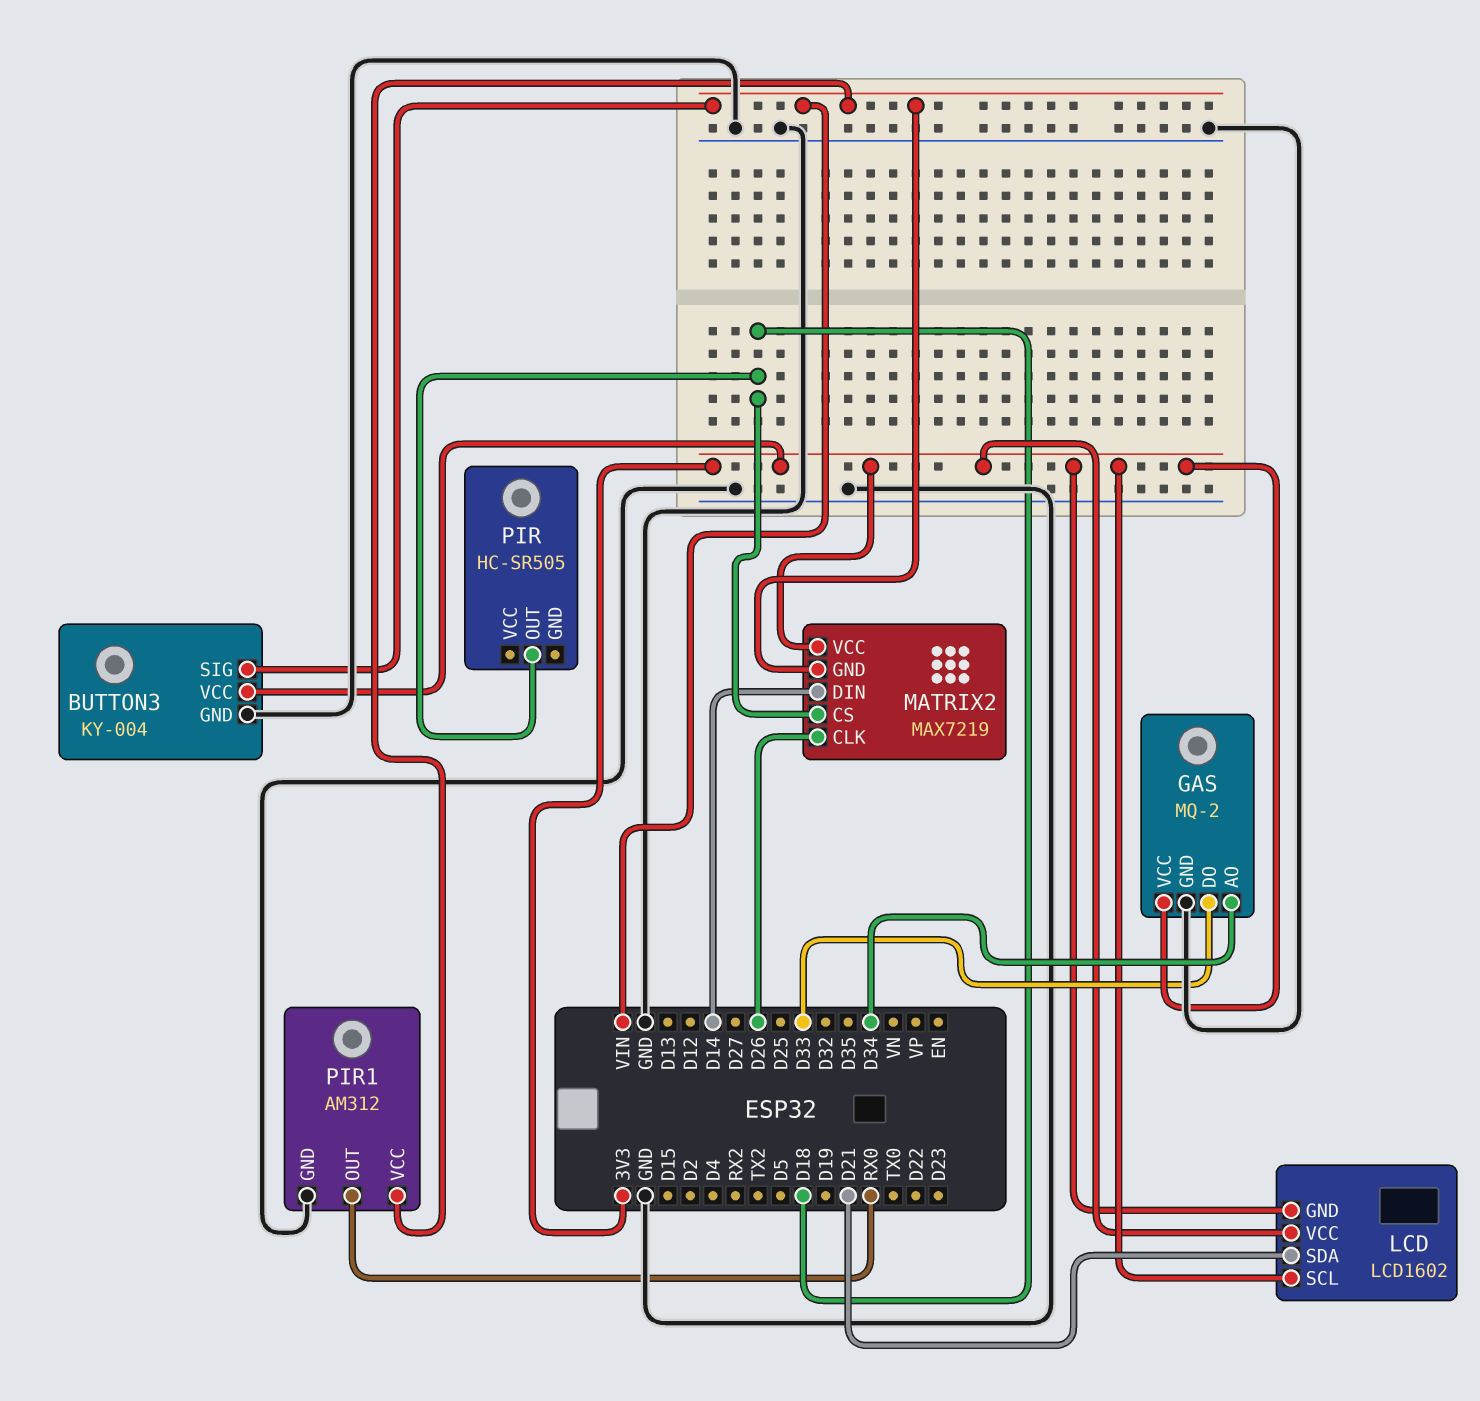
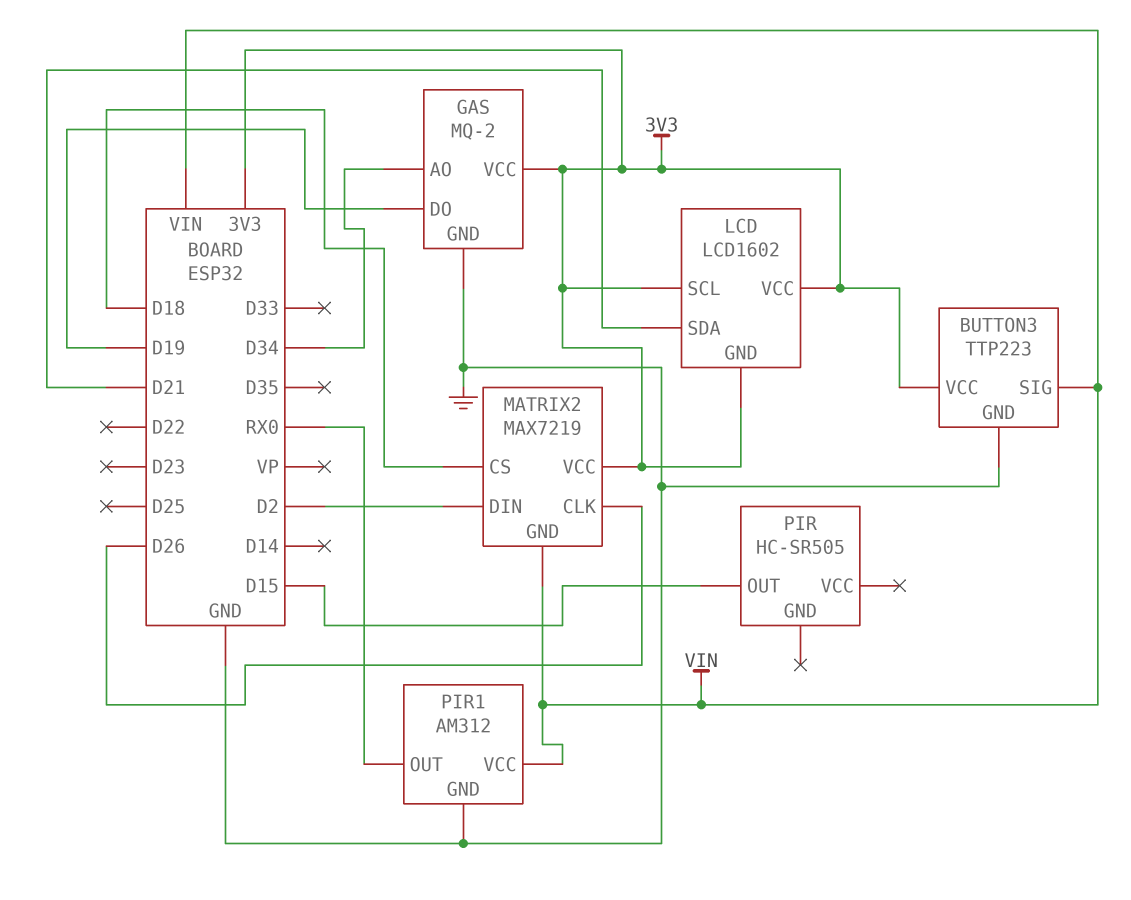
BUTTON3: KY-004 -> TTP223
GAS pin DO: D33 -> D19
MATRIX2 pin DIN: D14 -> D2
PIR pin OUT: D18 -> D15

